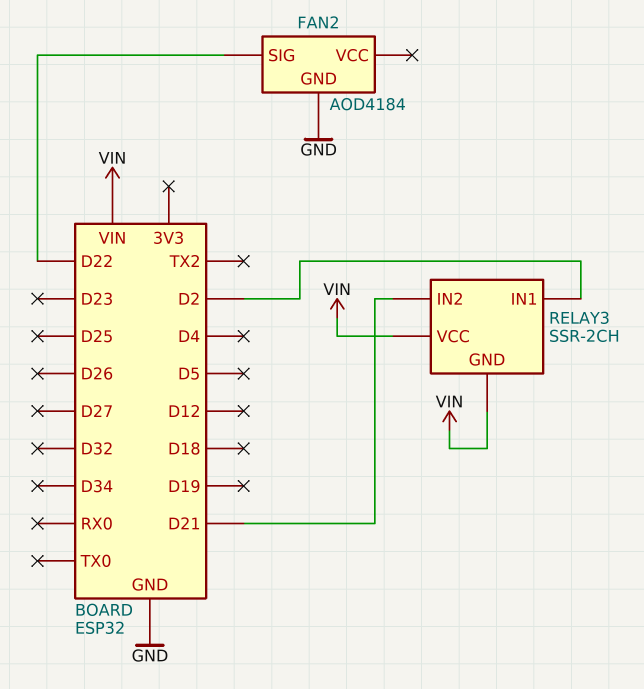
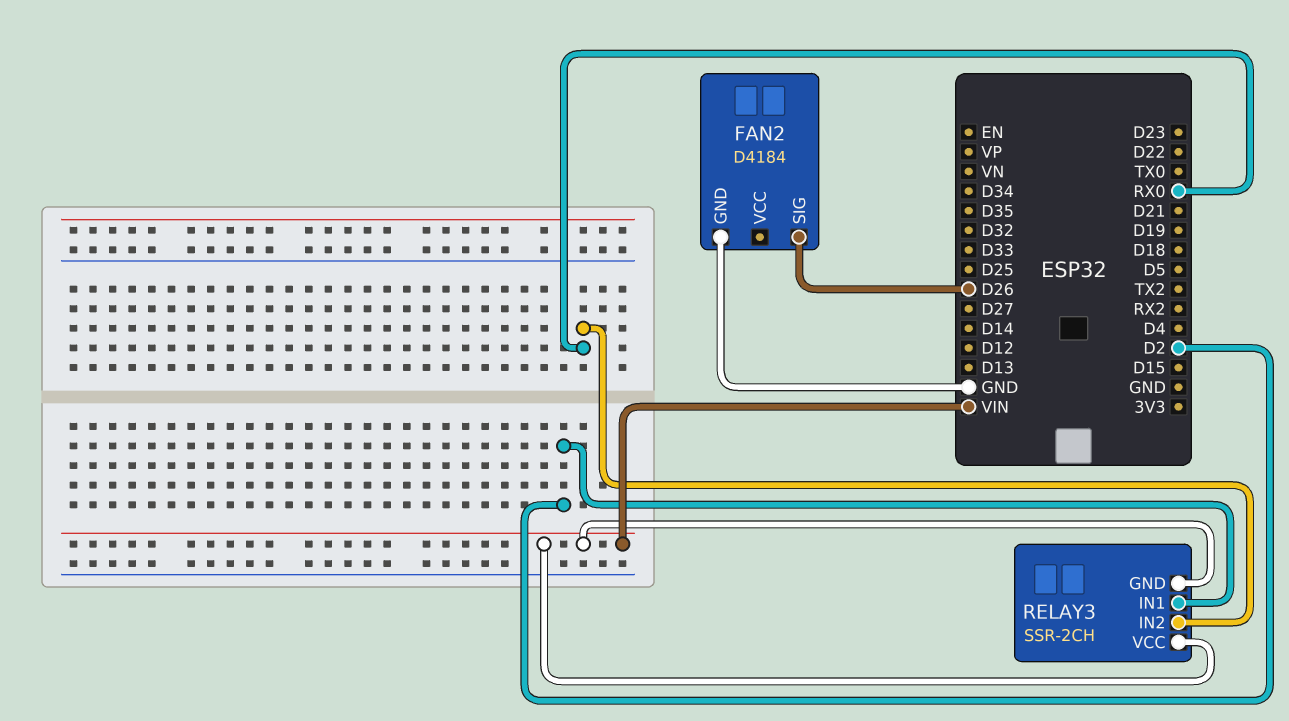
FAN2: AOD4184 -> D4184
FAN2 pin SIG: D22 -> D26
RELAY3 pin IN2: D21 -> RX0

